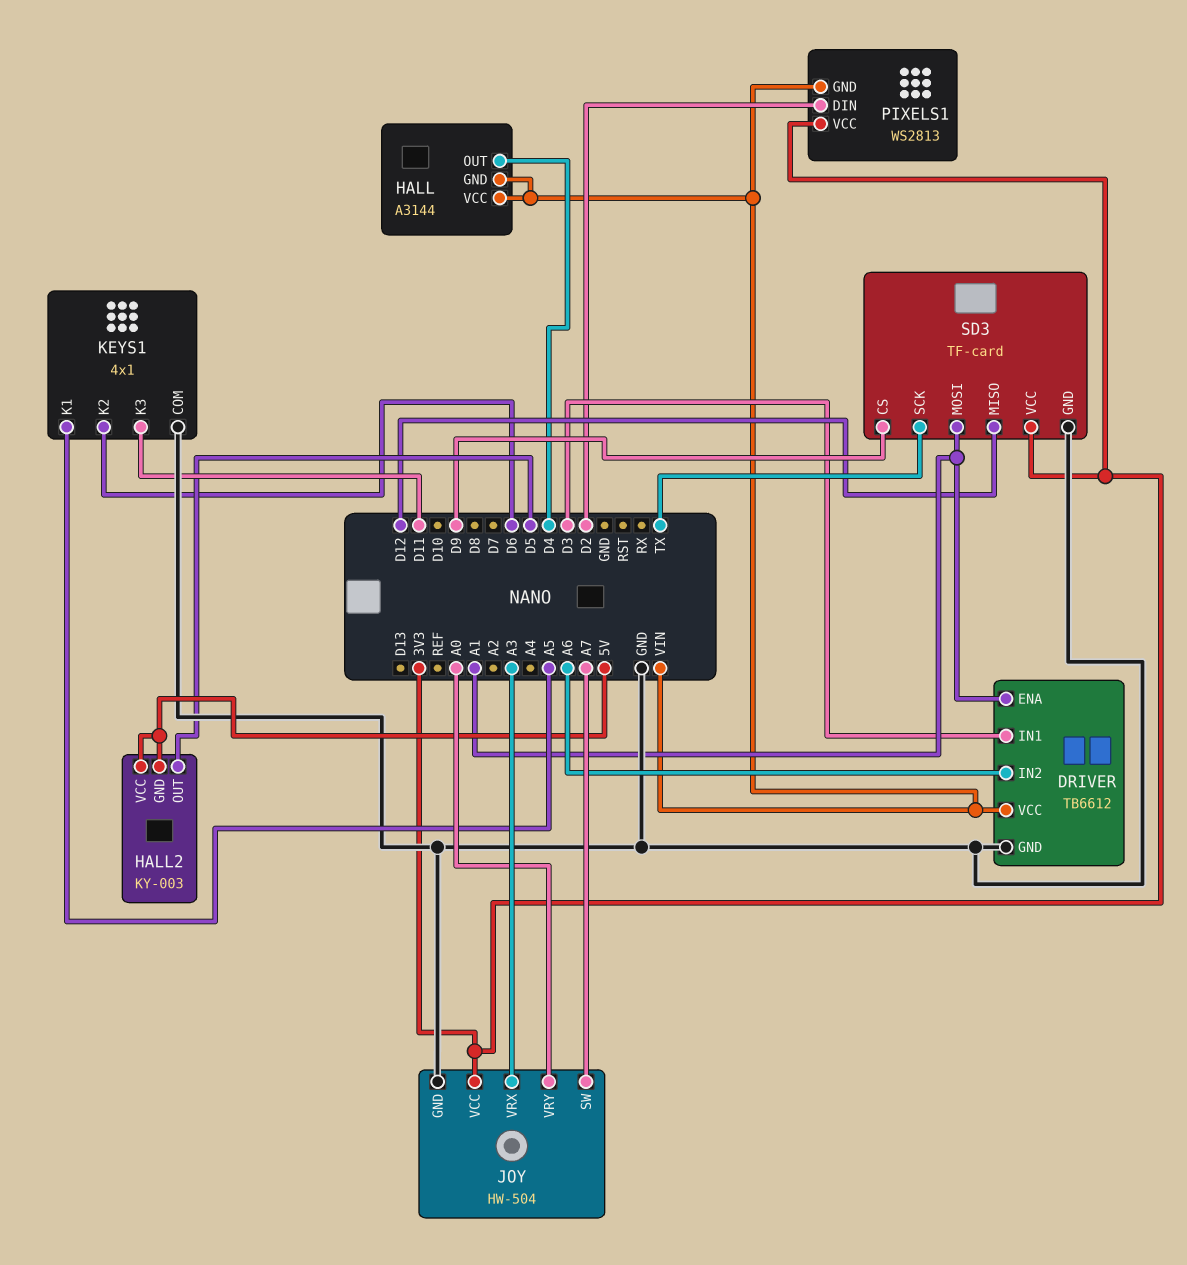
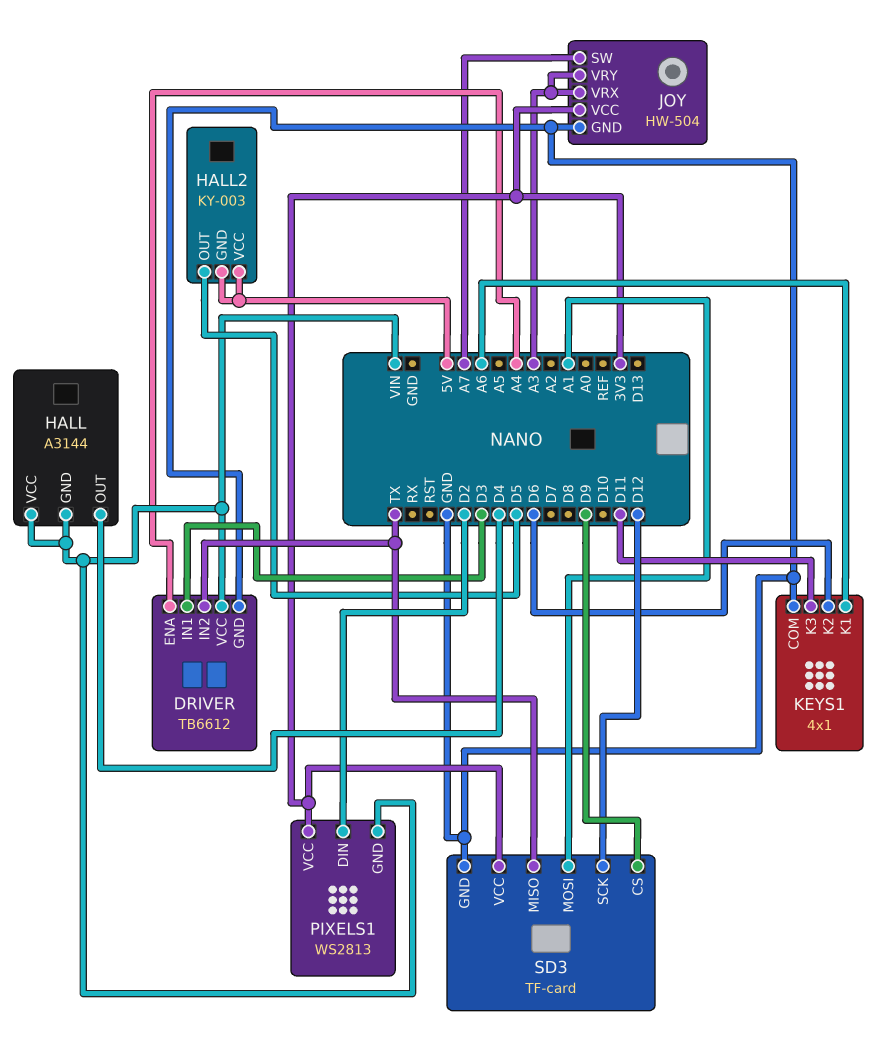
DRIVER pin ENA: A1 -> A4
DRIVER pin IN2: A6 -> TX
JOY pin VRY: A0 -> A3
KEYS1 pin K1: A5 -> A6
SD3 pin MISO: D12 -> TX
SD3 pin SCK: TX -> D12

